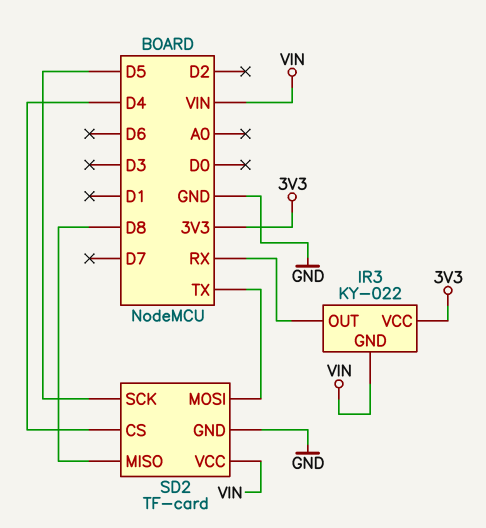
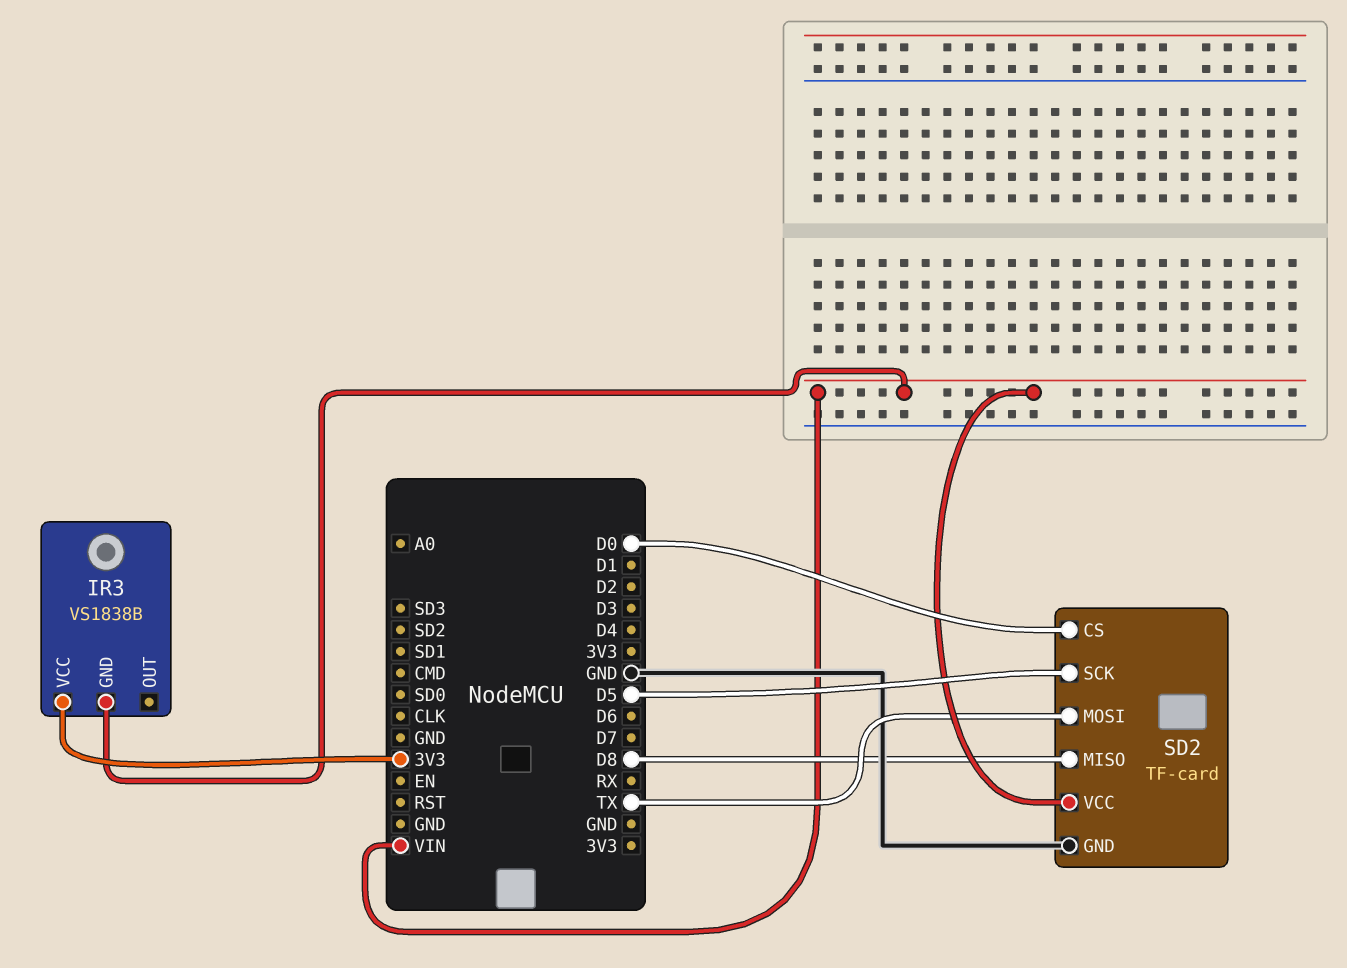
IR3: KY-022 -> VS1838B
IR3 pin OUT: RX -> none
SD2 pin CS: D4 -> D0

